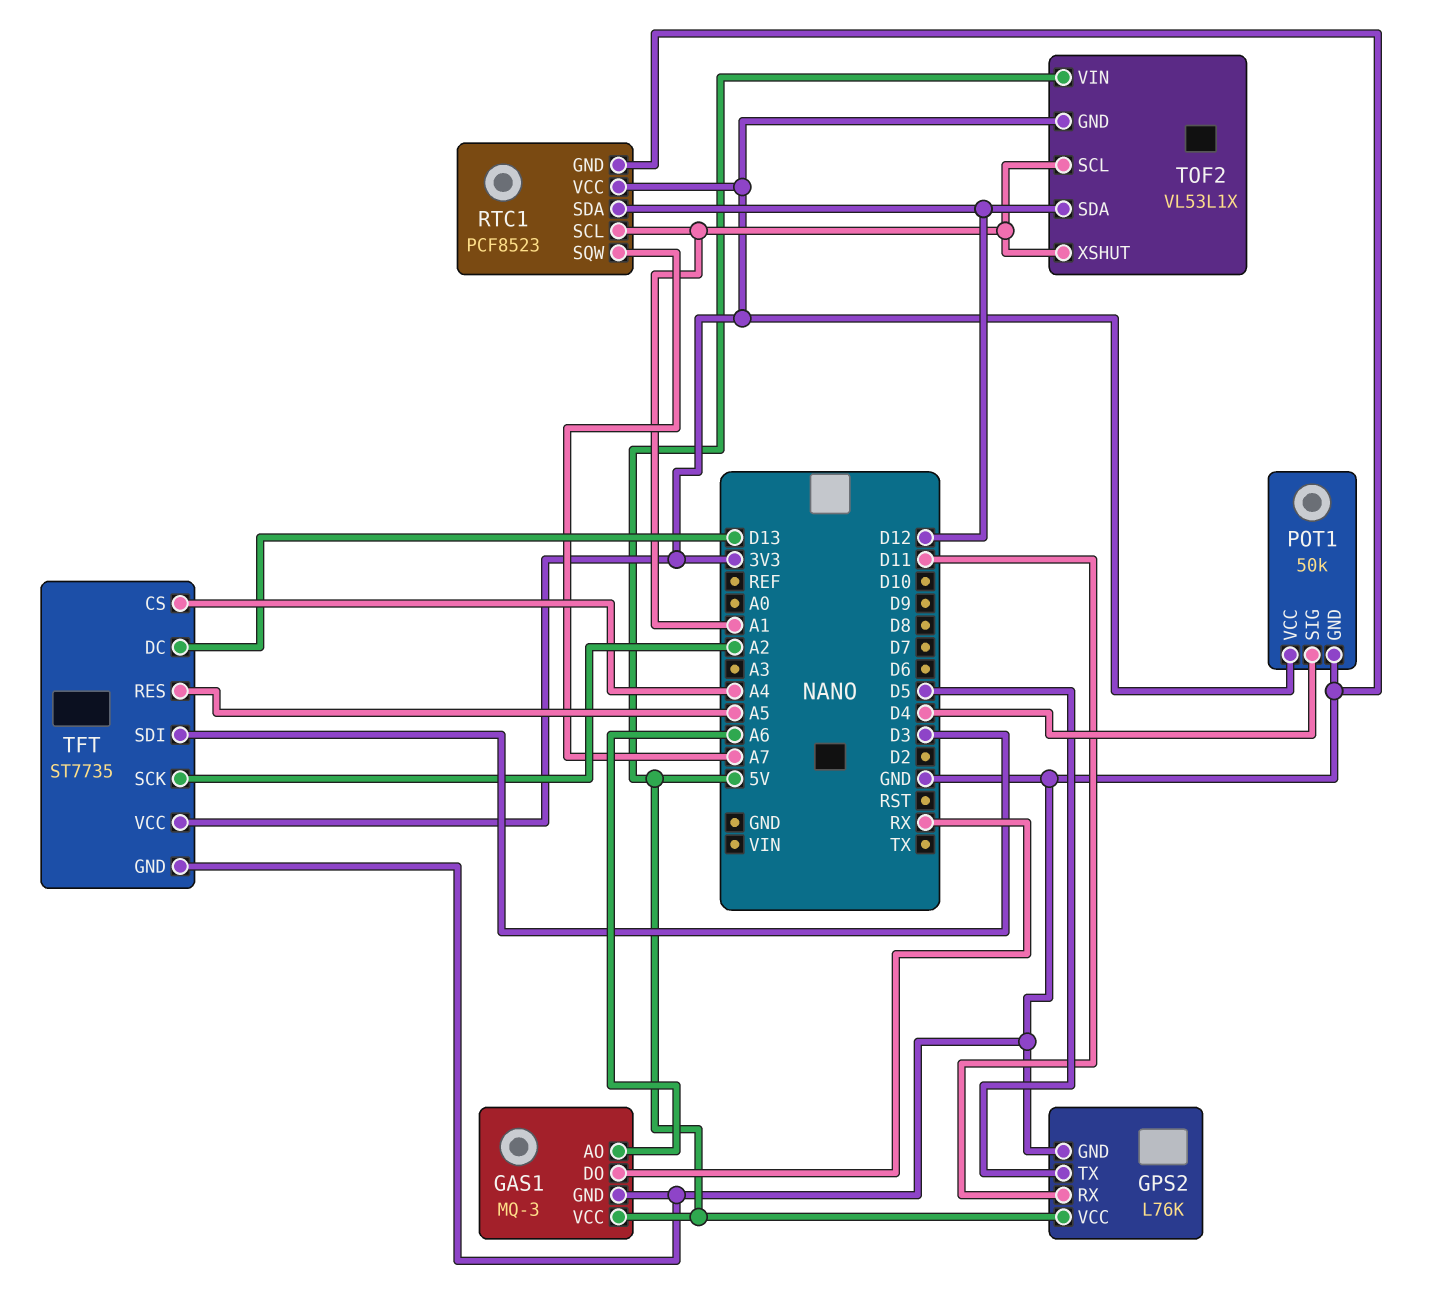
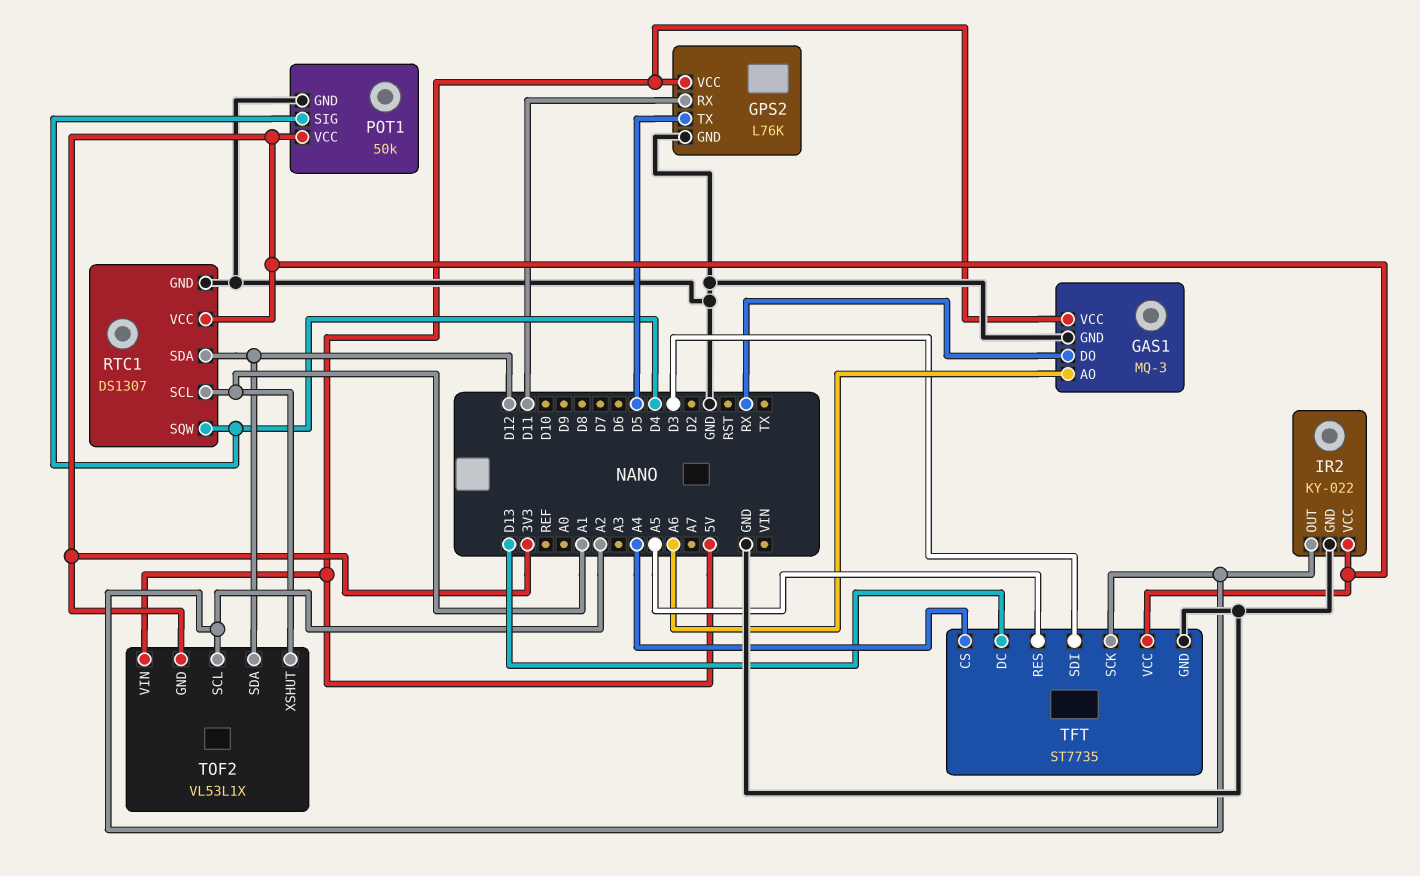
IR2: none -> KY-022
IR2 pin GND: none -> GND
IR2 pin OUT: none -> A2
IR2 pin VCC: none -> 3V3
RTC1: PCF8523 -> DS1307
RTC1 pin SQW: A7 -> D4
TOF2 pin SCL: A1 -> A2

